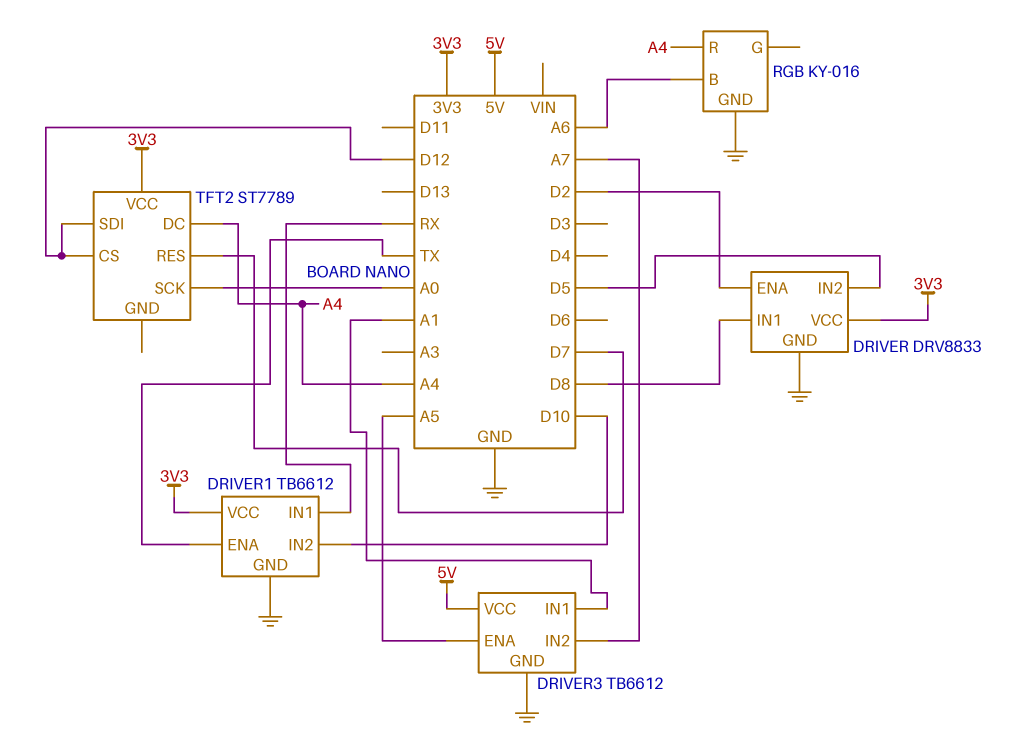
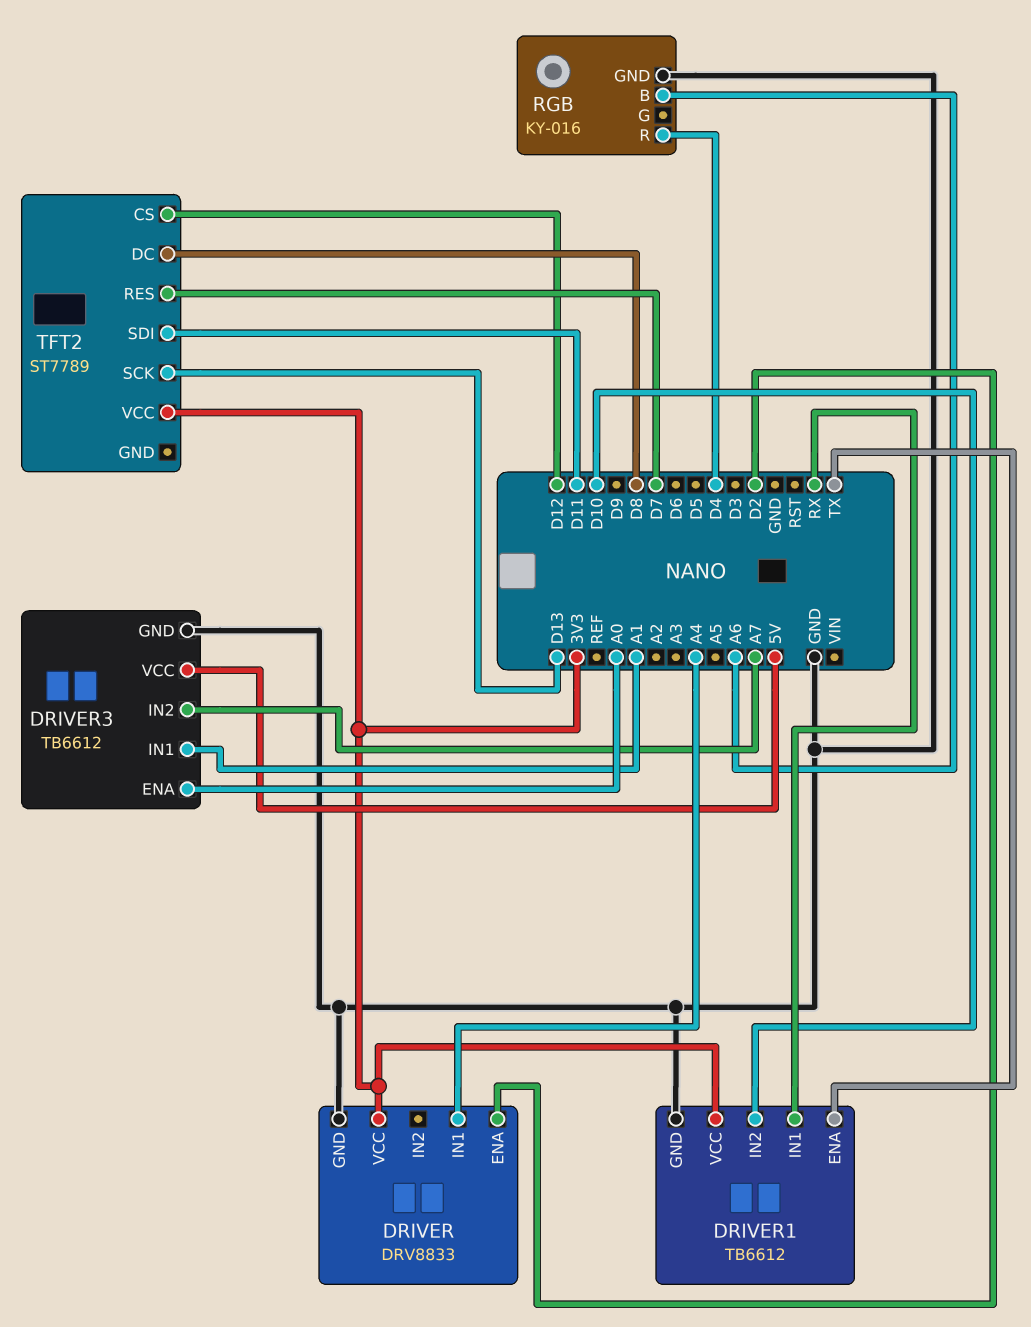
DRIVER pin IN1: D8 -> A4
DRIVER pin IN2: D5 -> none
DRIVER3 pin ENA: A5 -> A0
RGB pin R: A4 -> D4
TFT2 pin DC: A4 -> D8
TFT2 pin SCK: A0 -> D13
TFT2 pin SDI: D12 -> D11

